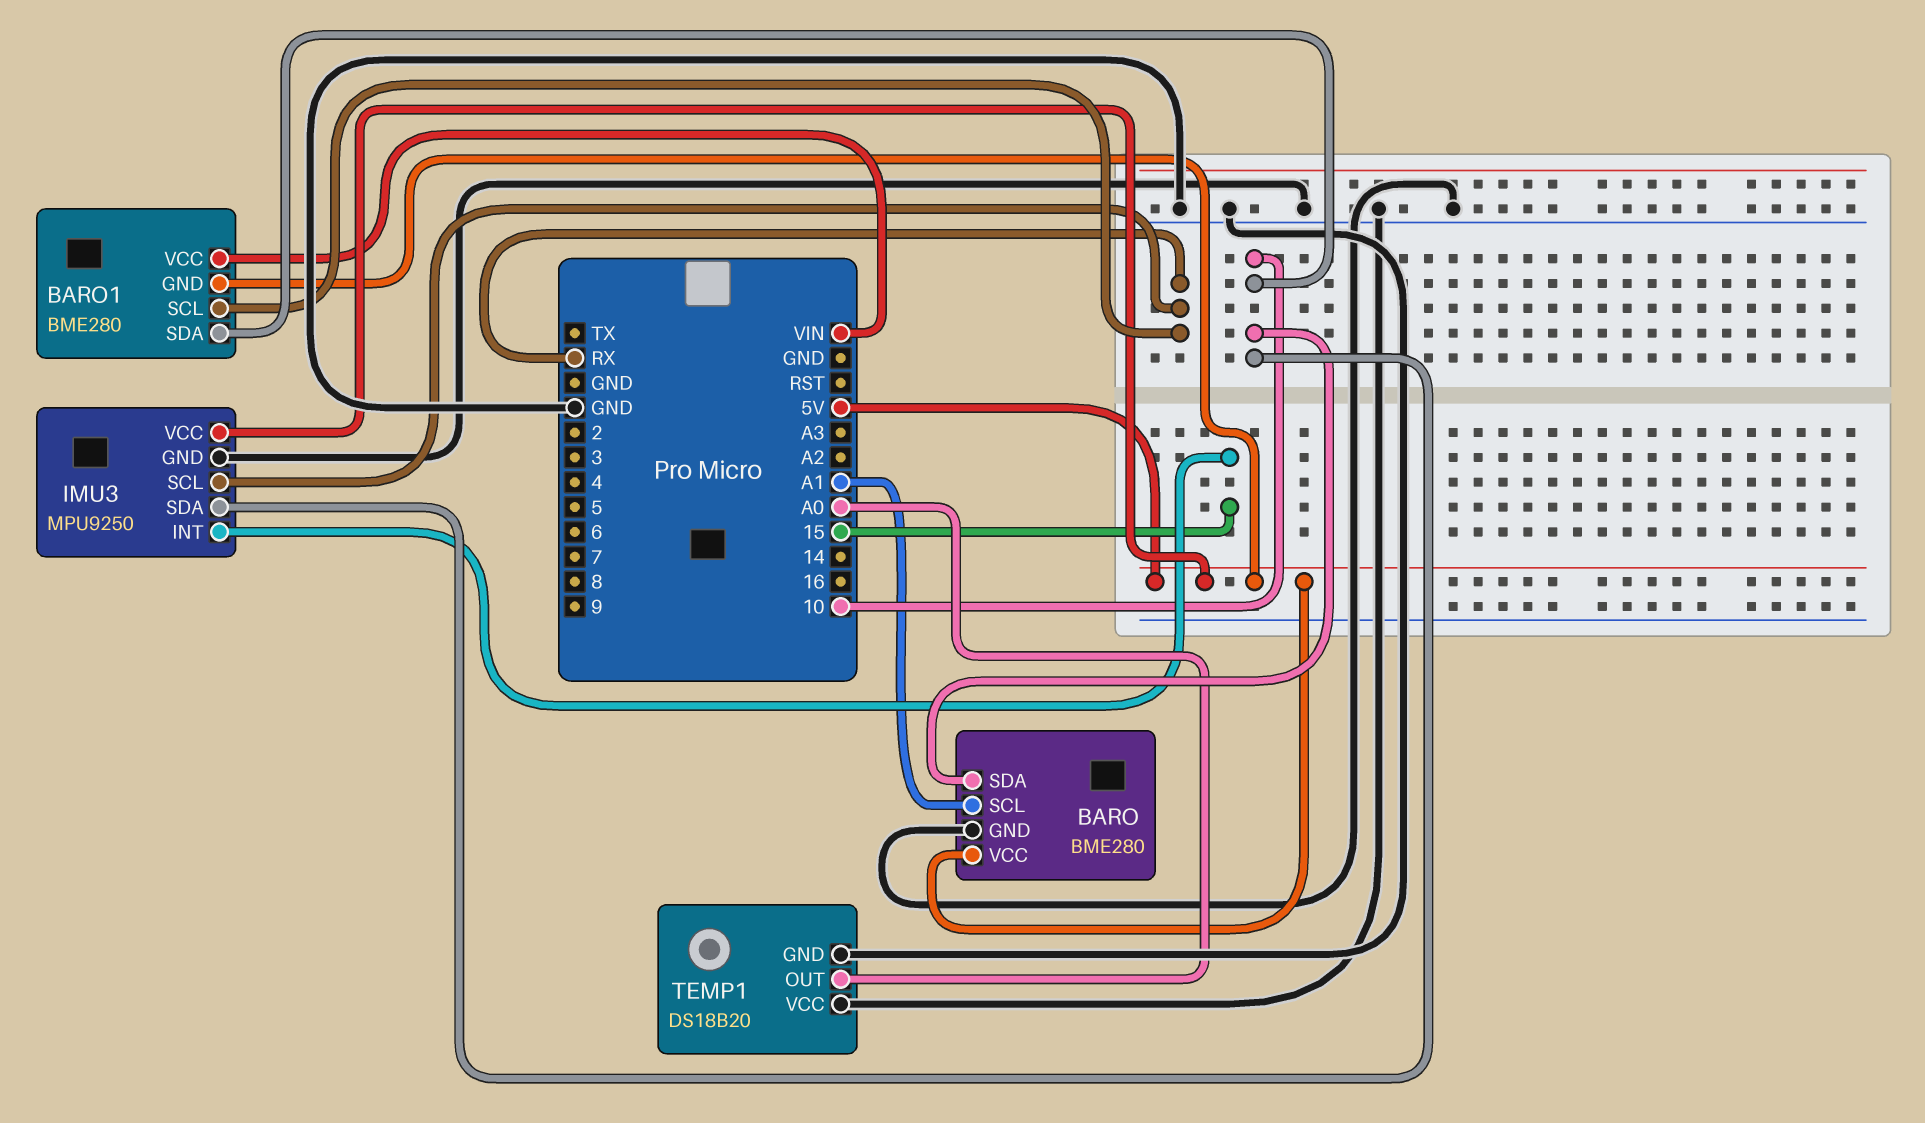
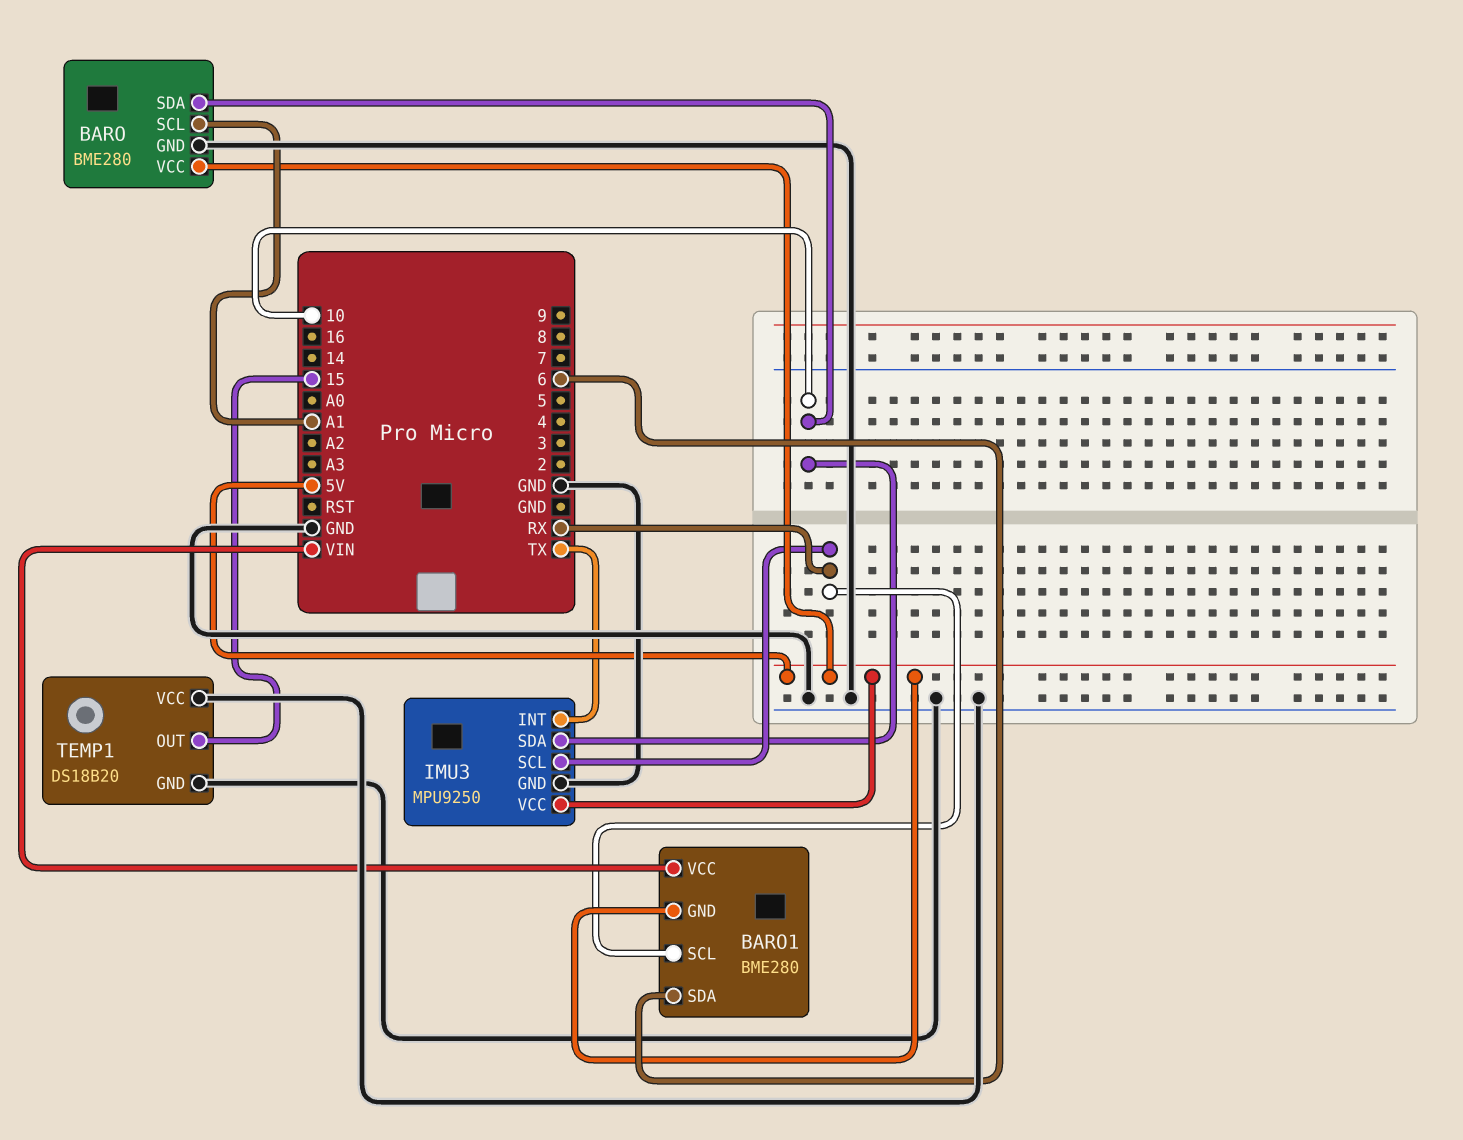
BARO1 pin SDA: 10 -> 6
IMU3 pin INT: 15 -> TX
TEMP1 pin OUT: A0 -> 15

